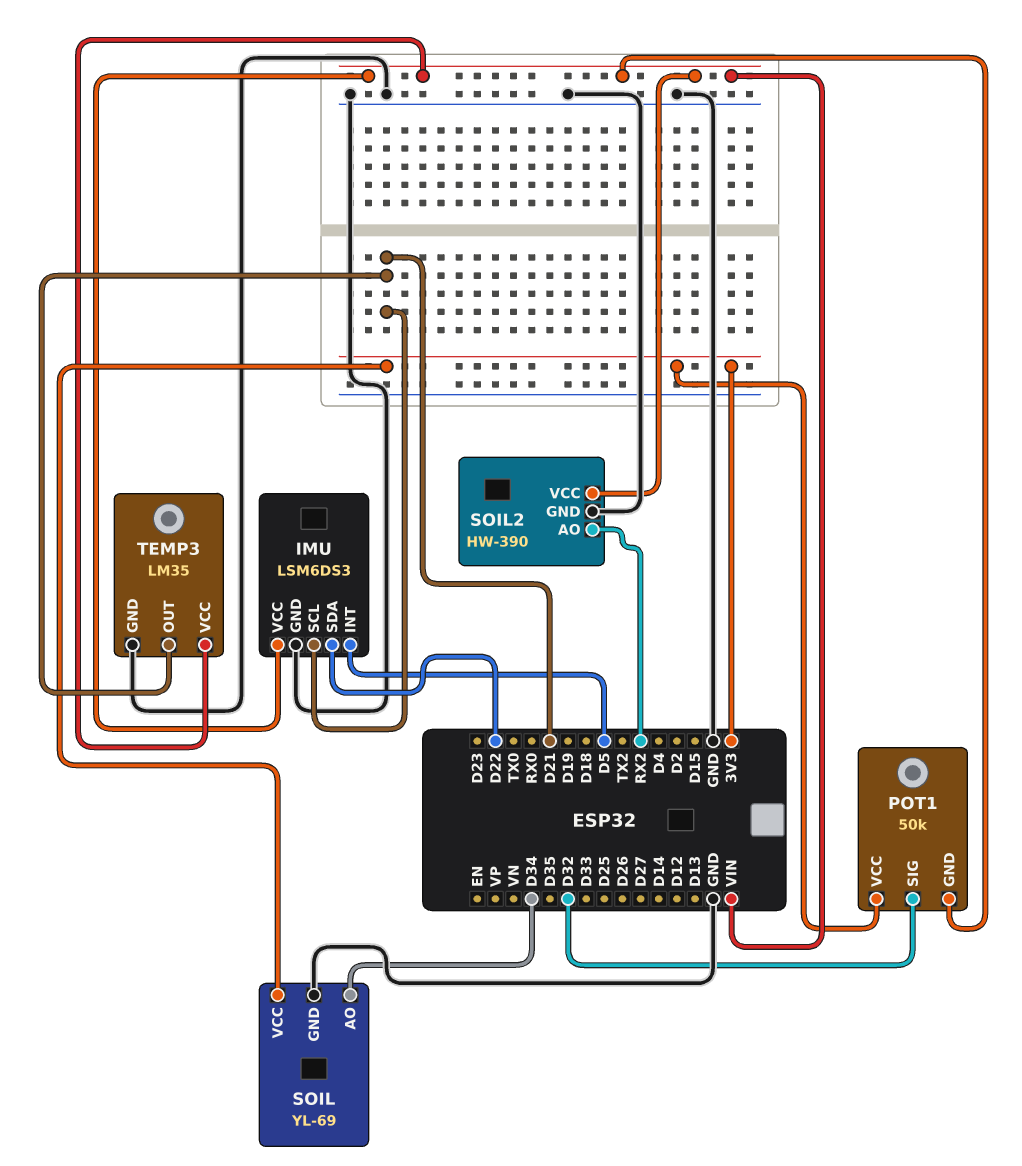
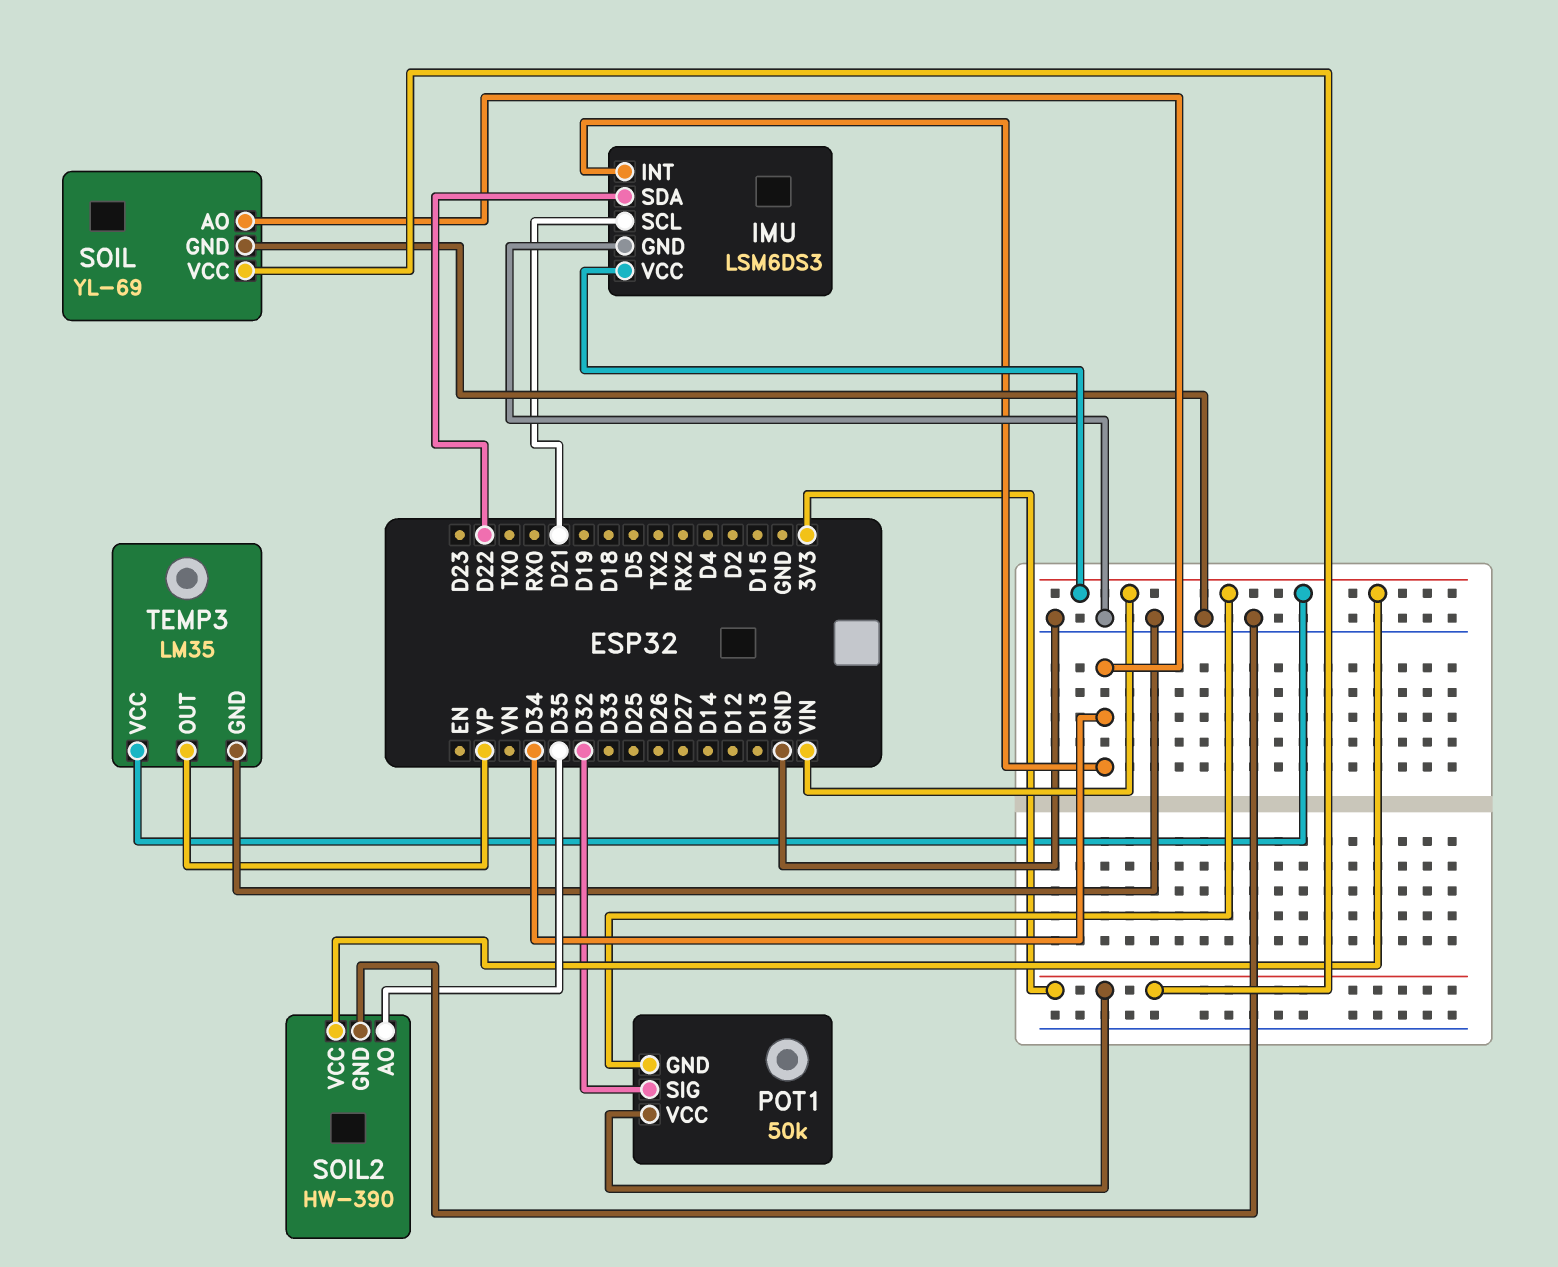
IMU pin INT: D5 -> D34
SOIL2 pin AO: RX2 -> D35
TEMP3 pin OUT: D21 -> VP

